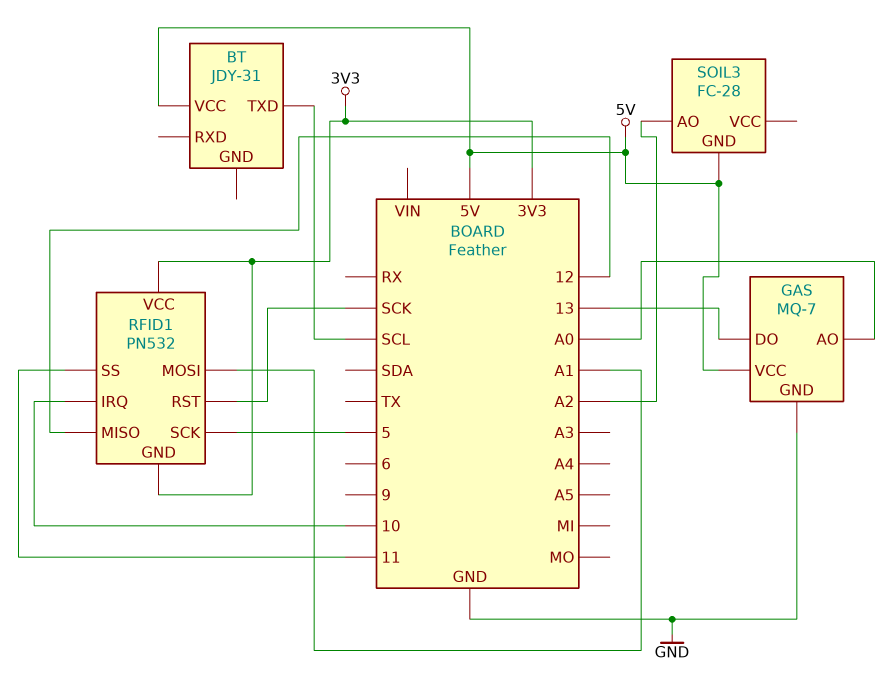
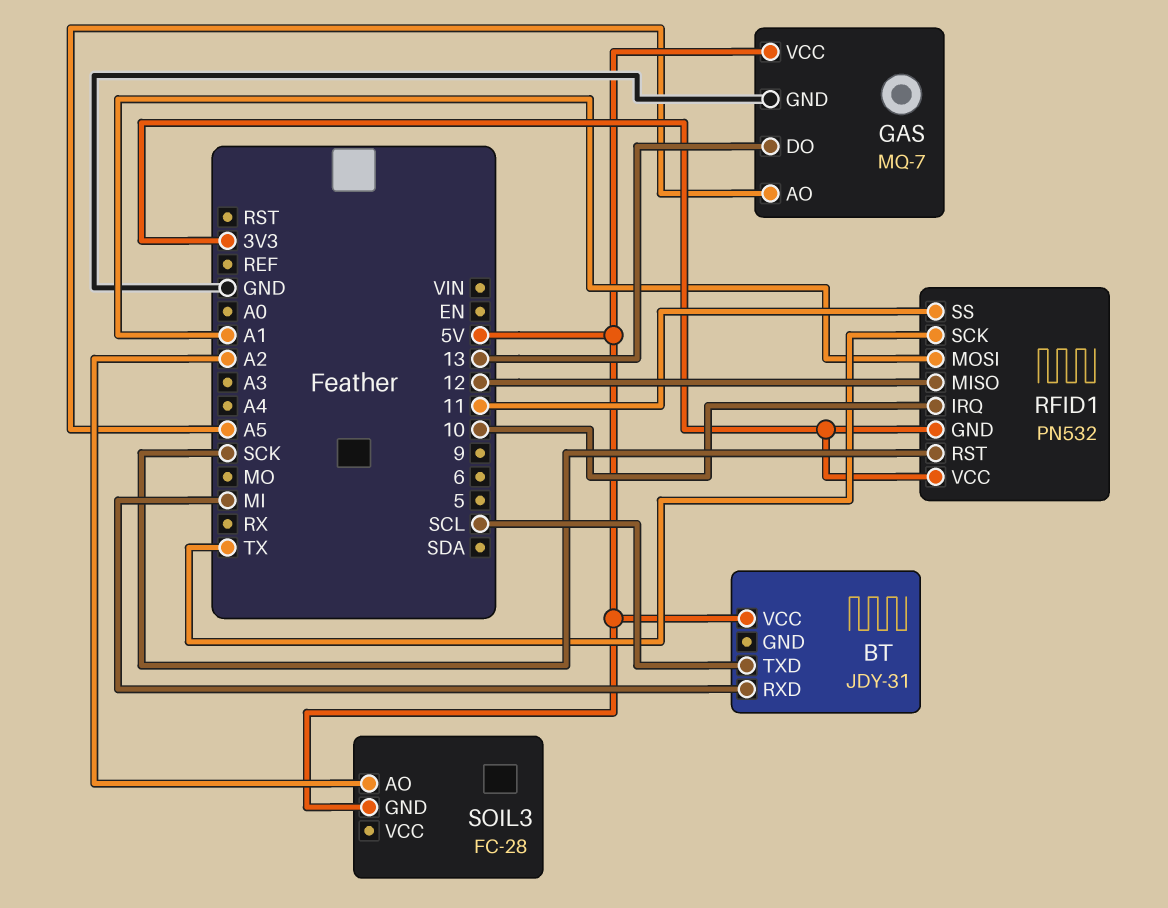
BT pin RXD: none -> MI
GAS pin AO: A0 -> A5
RFID1 pin SCK: 5 -> TX

